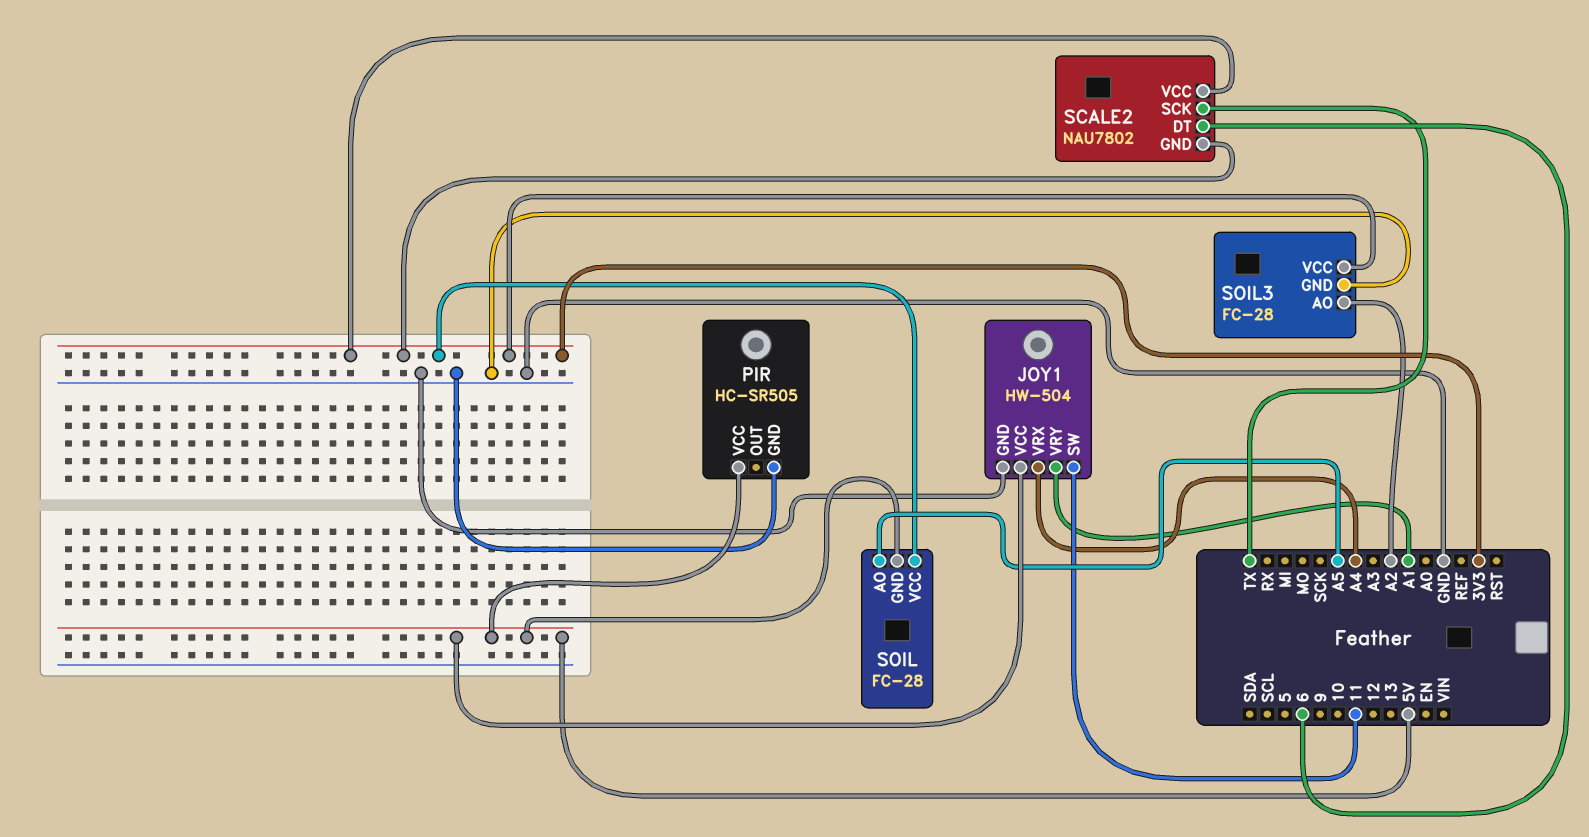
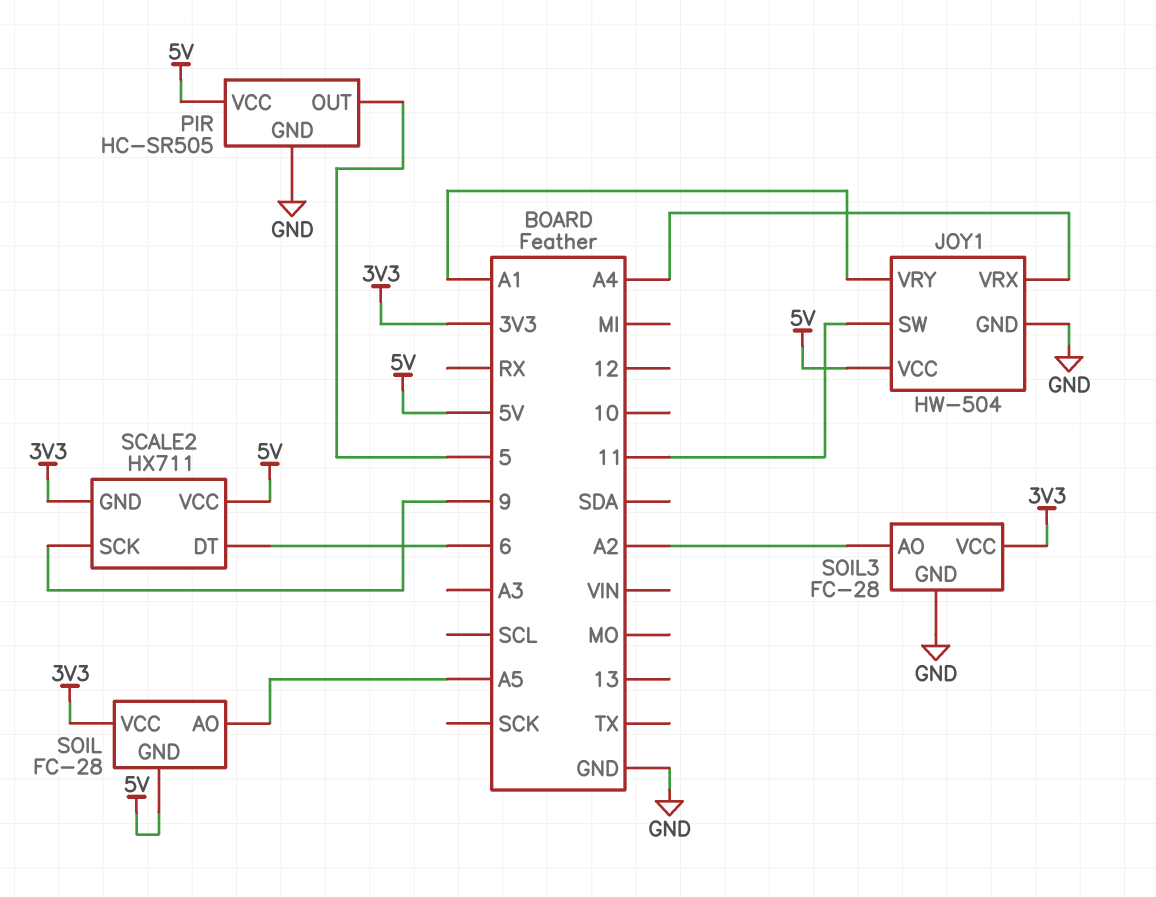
PIR pin OUT: none -> 5
SCALE2: NAU7802 -> HX711
SCALE2 pin SCK: TX -> 9
SCALE2 pin VCC: 3V3 -> 5V

